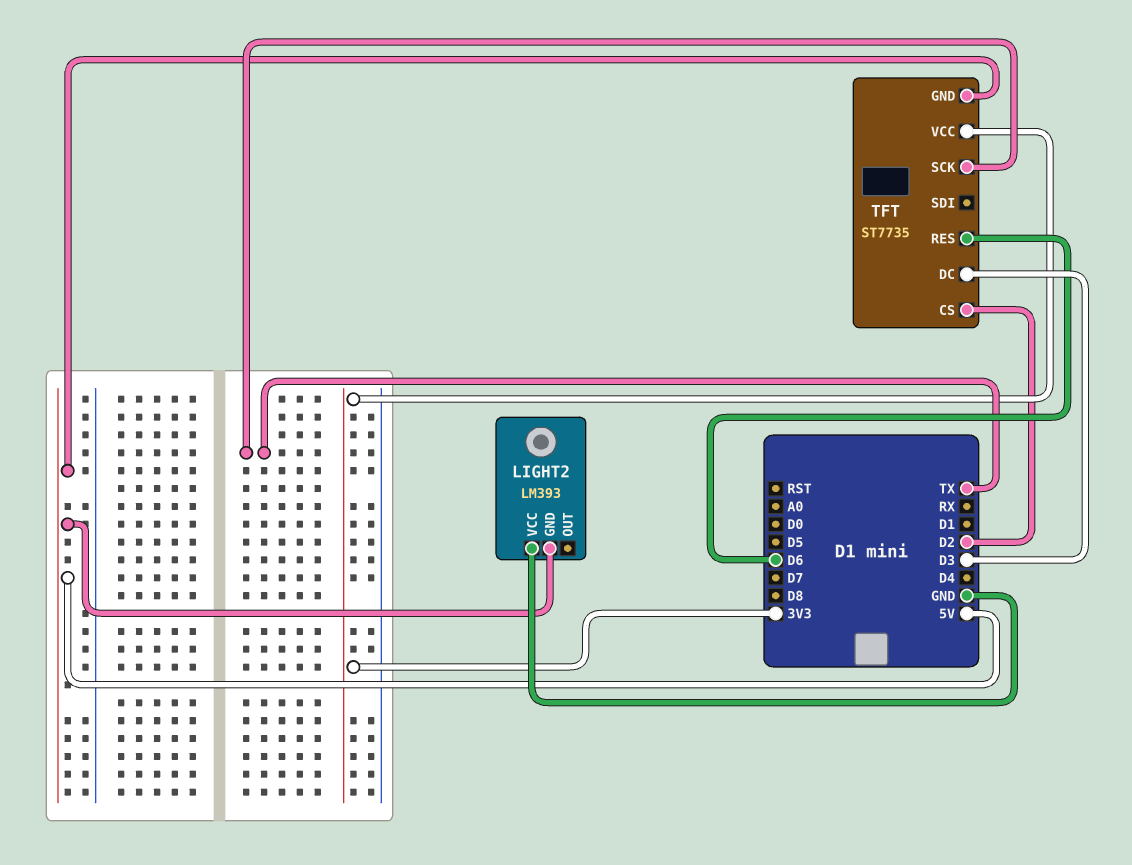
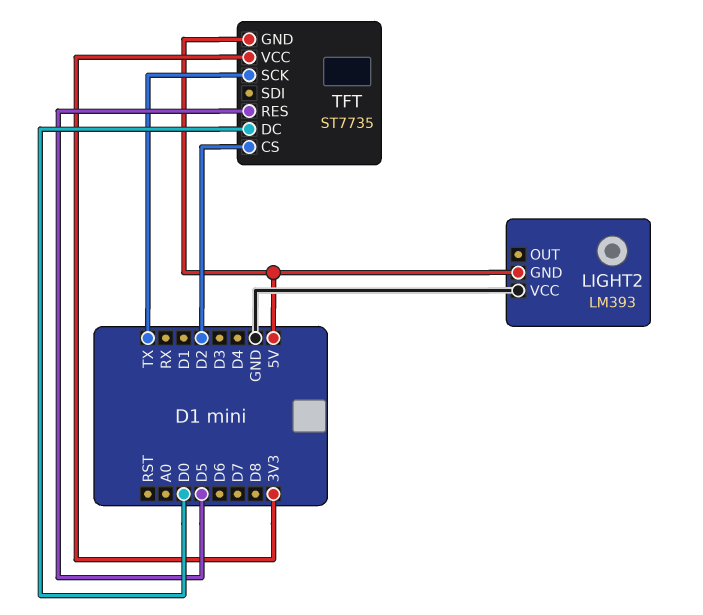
TFT pin DC: D3 -> D0
TFT pin RES: D6 -> D5

